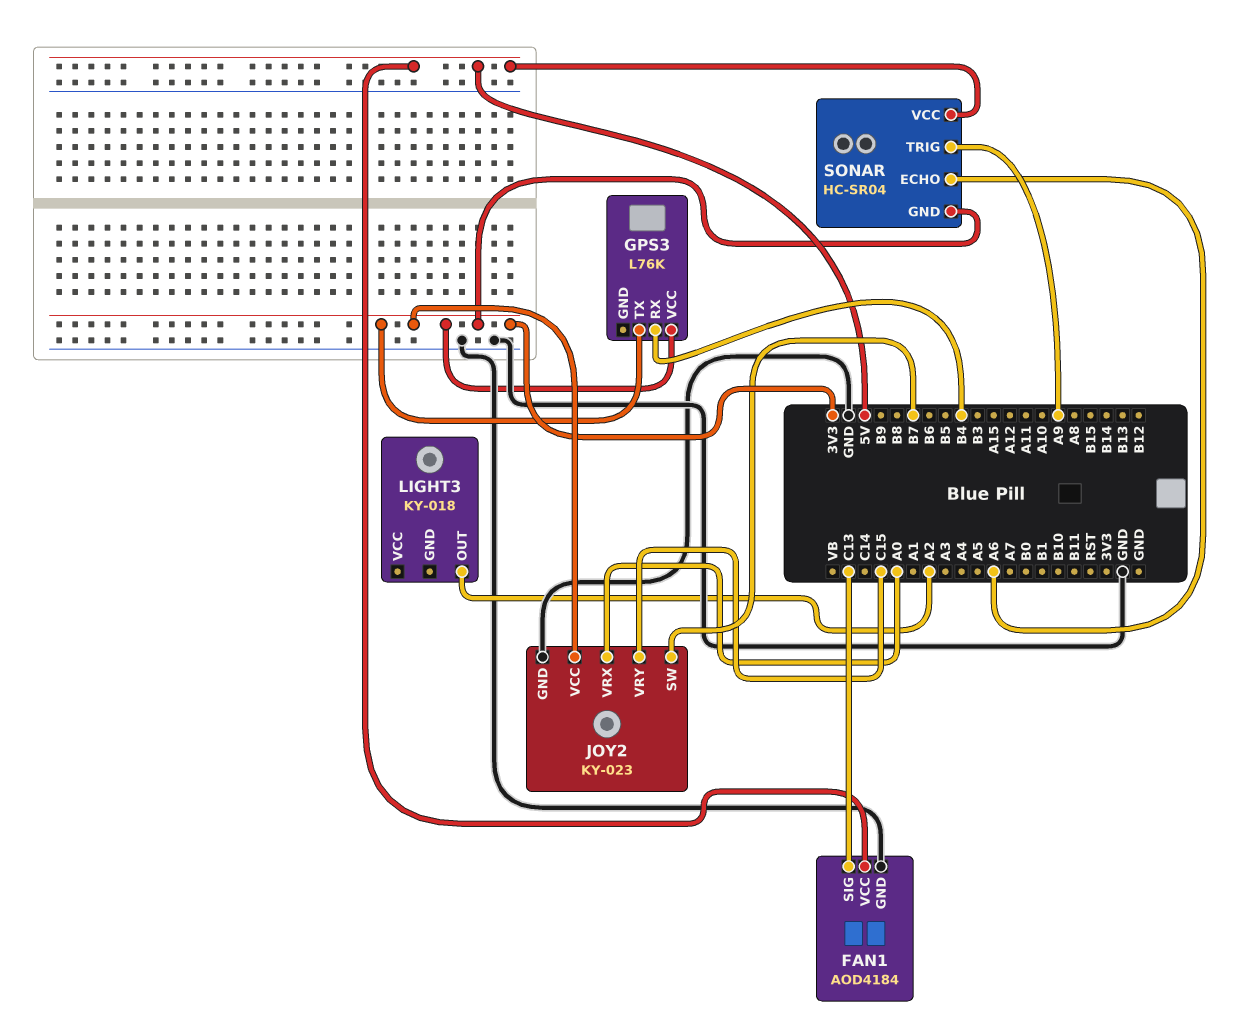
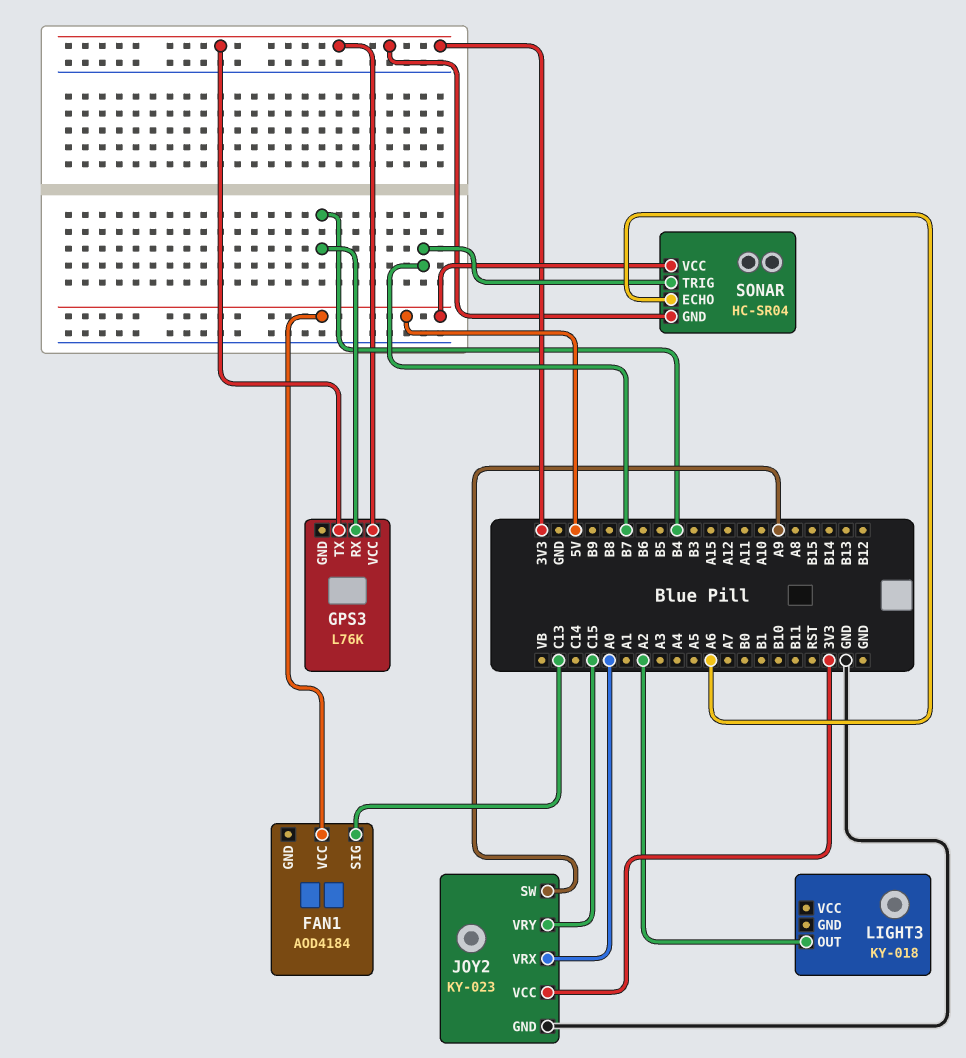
FAN1 pin GND: GND -> none
JOY2 pin SW: B7 -> A9
SONAR pin TRIG: A9 -> B7

